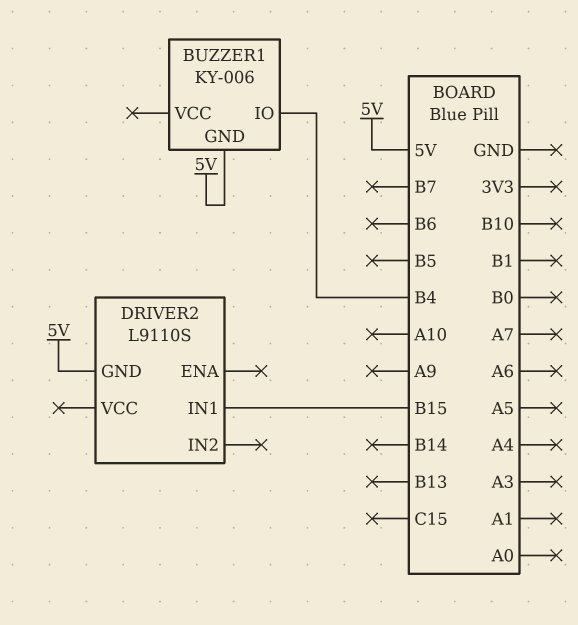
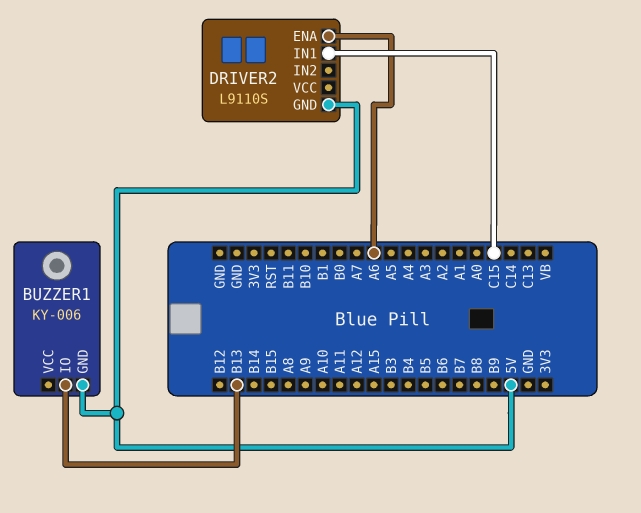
BUZZER1 pin IO: B4 -> B13
DRIVER2 pin ENA: none -> A6
DRIVER2 pin IN1: B15 -> C15

